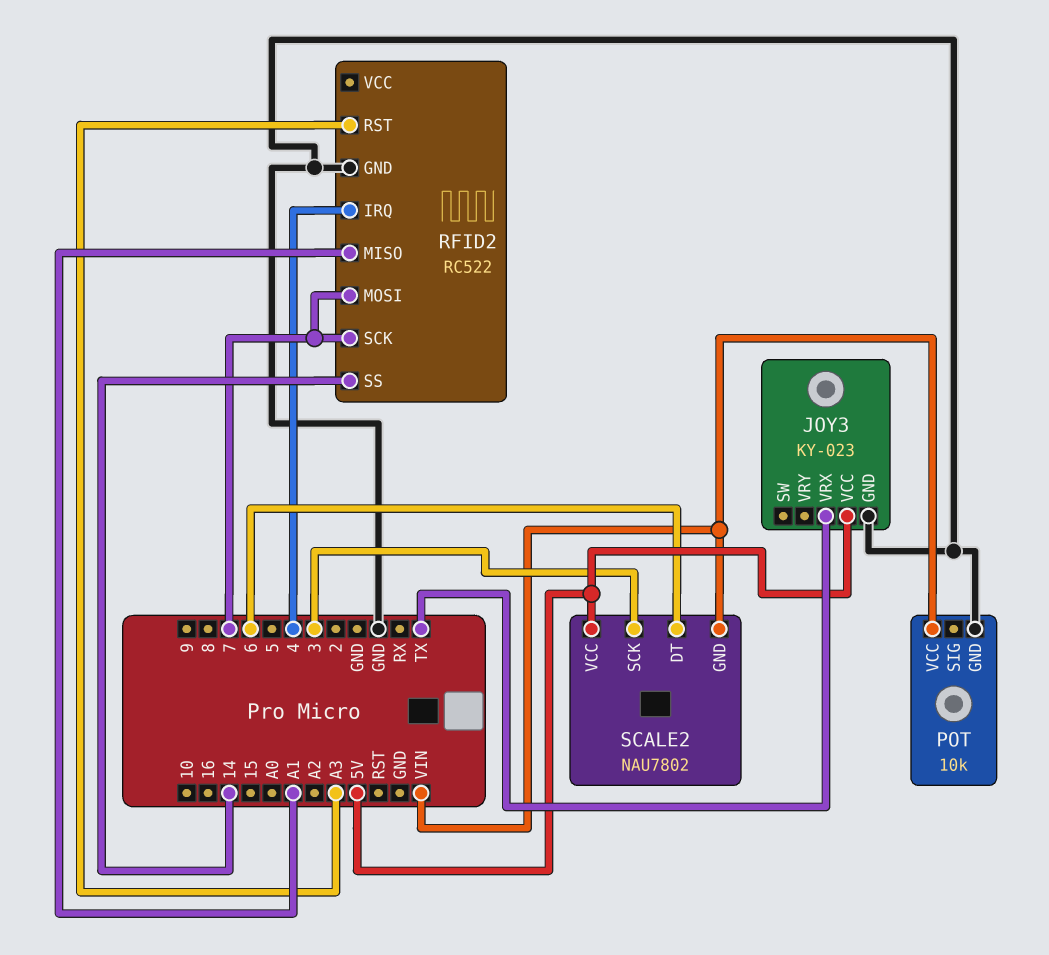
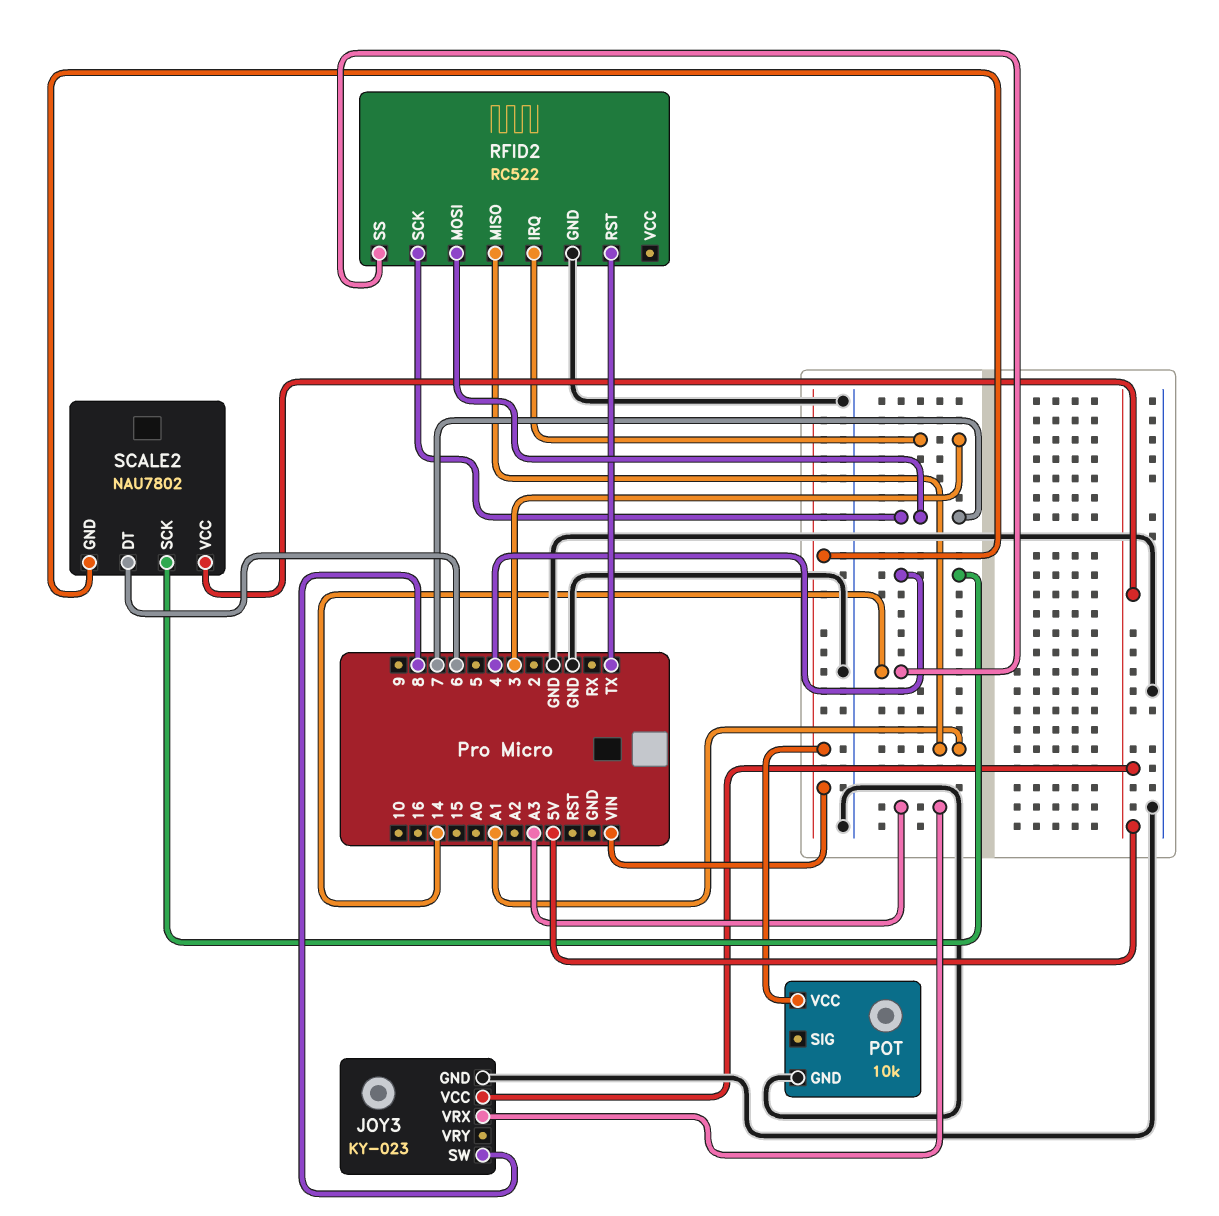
JOY3 pin SW: none -> 8
JOY3 pin VRX: TX -> A3
RFID2 pin IRQ: 4 -> 3
RFID2 pin RST: A3 -> TX
SCALE2 pin SCK: 3 -> 4

